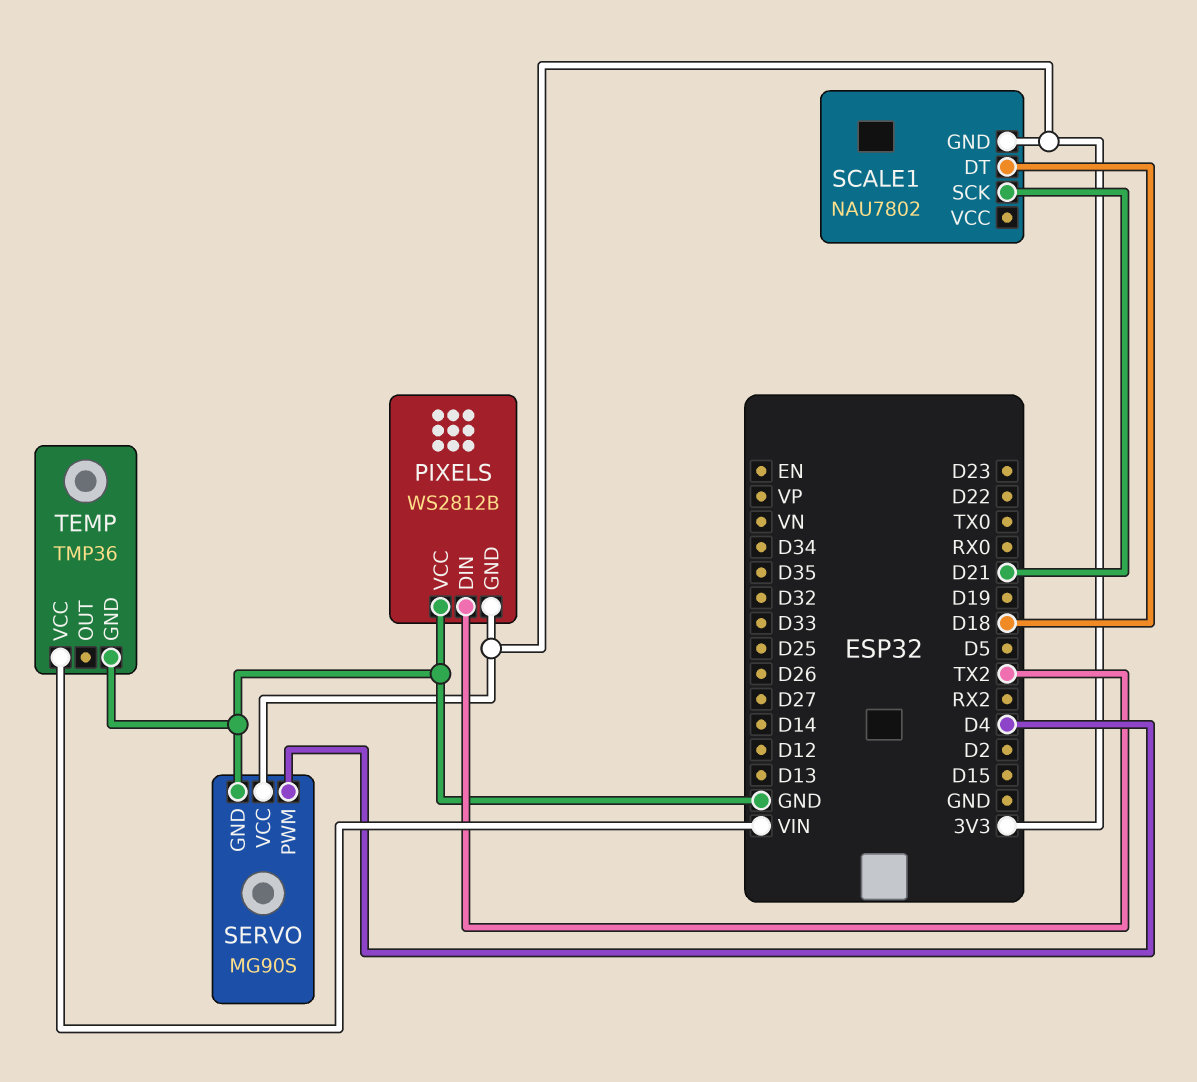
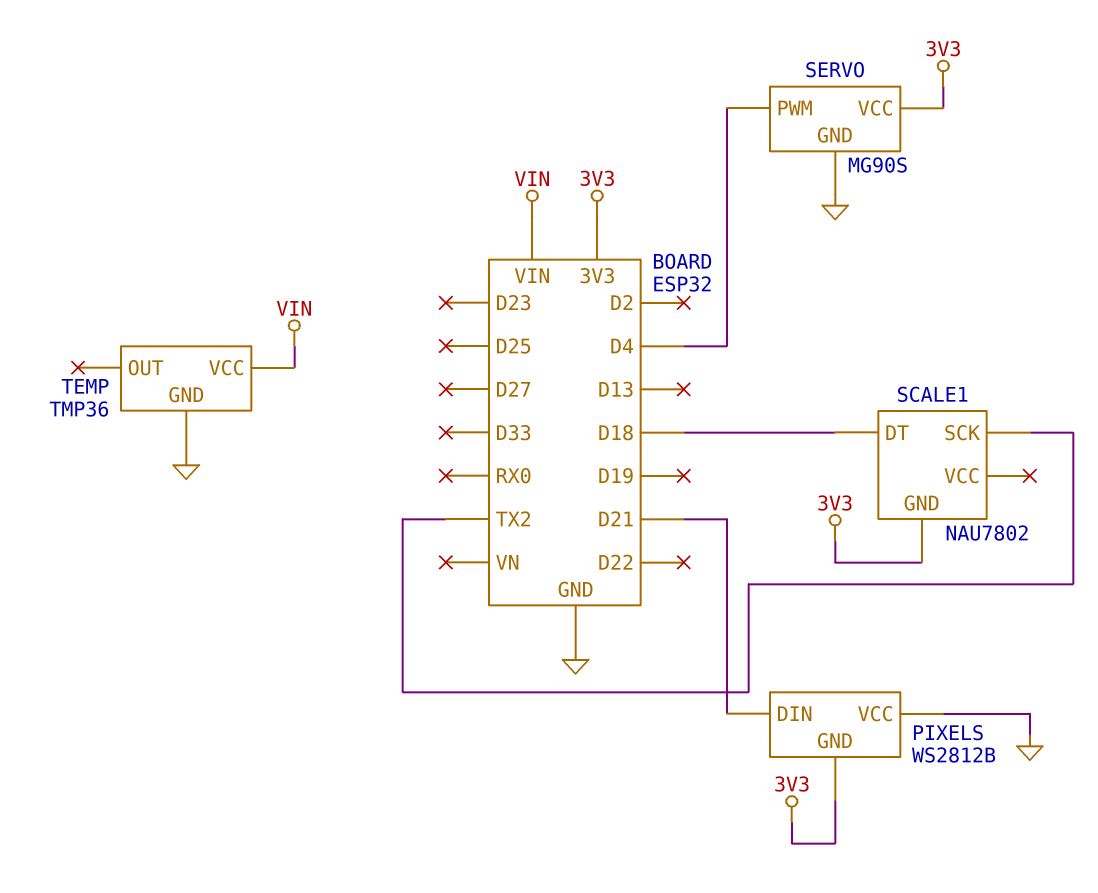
PIXELS pin DIN: TX2 -> D21
SCALE1 pin SCK: D21 -> TX2

